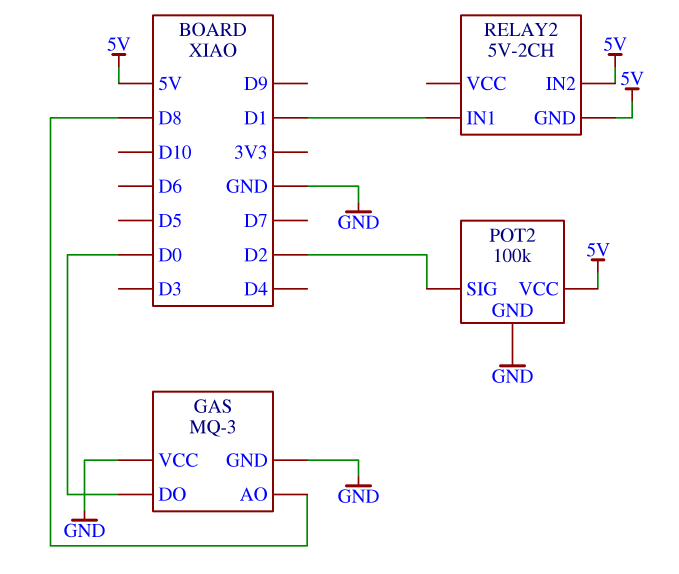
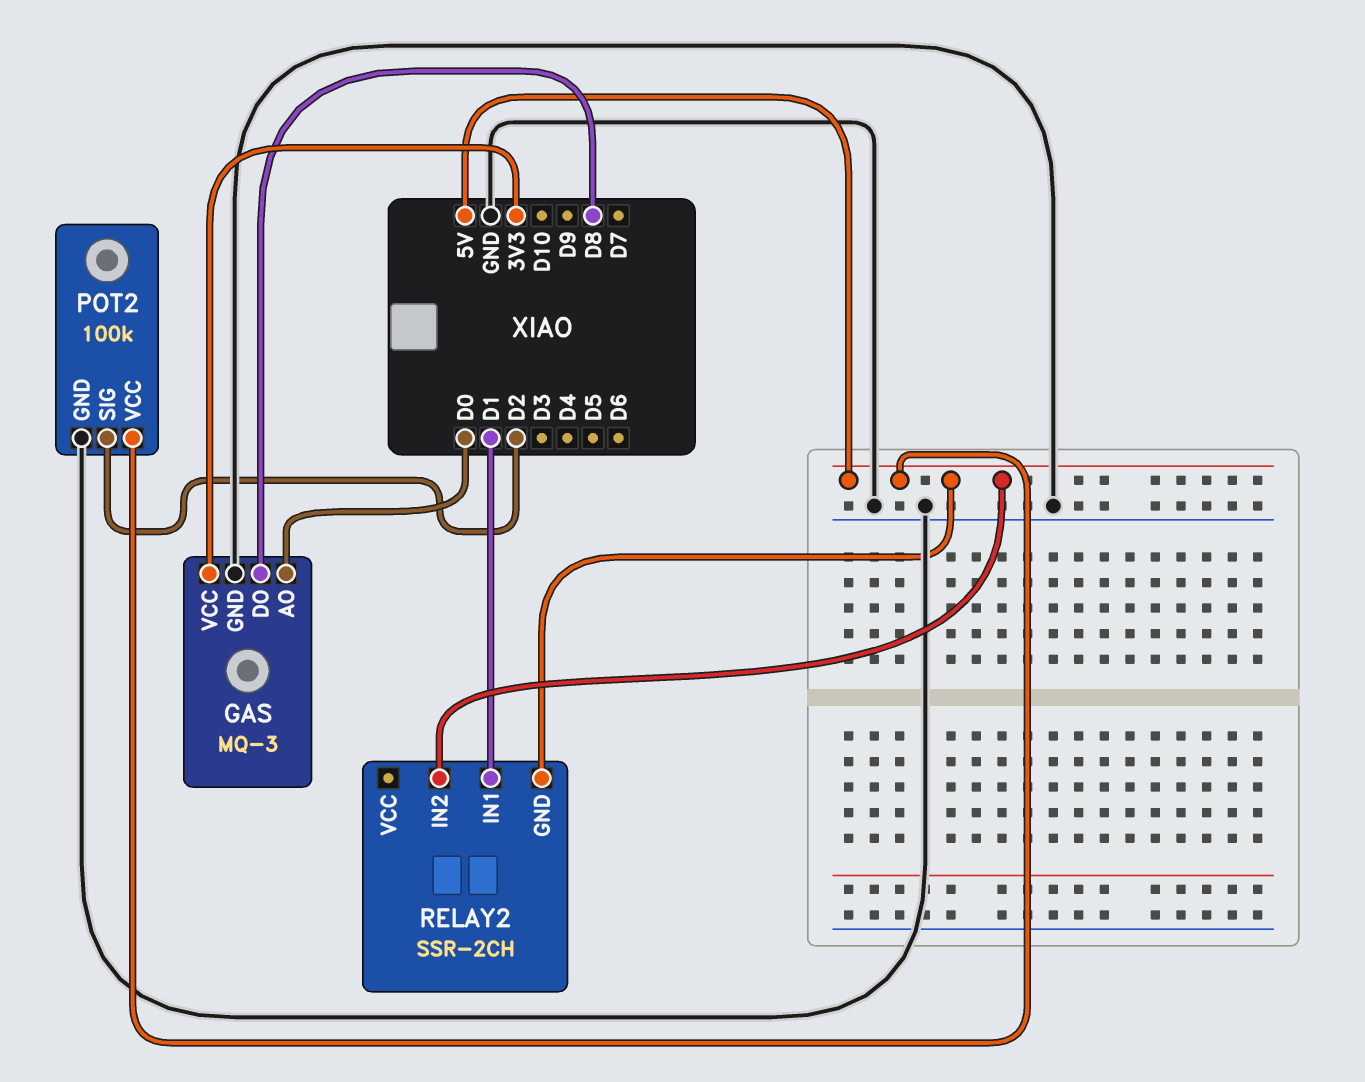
GAS pin AO: D8 -> D0
GAS pin DO: D0 -> D8
GAS pin VCC: GND -> 3V3
RELAY2: 5V-2CH -> SSR-2CH

